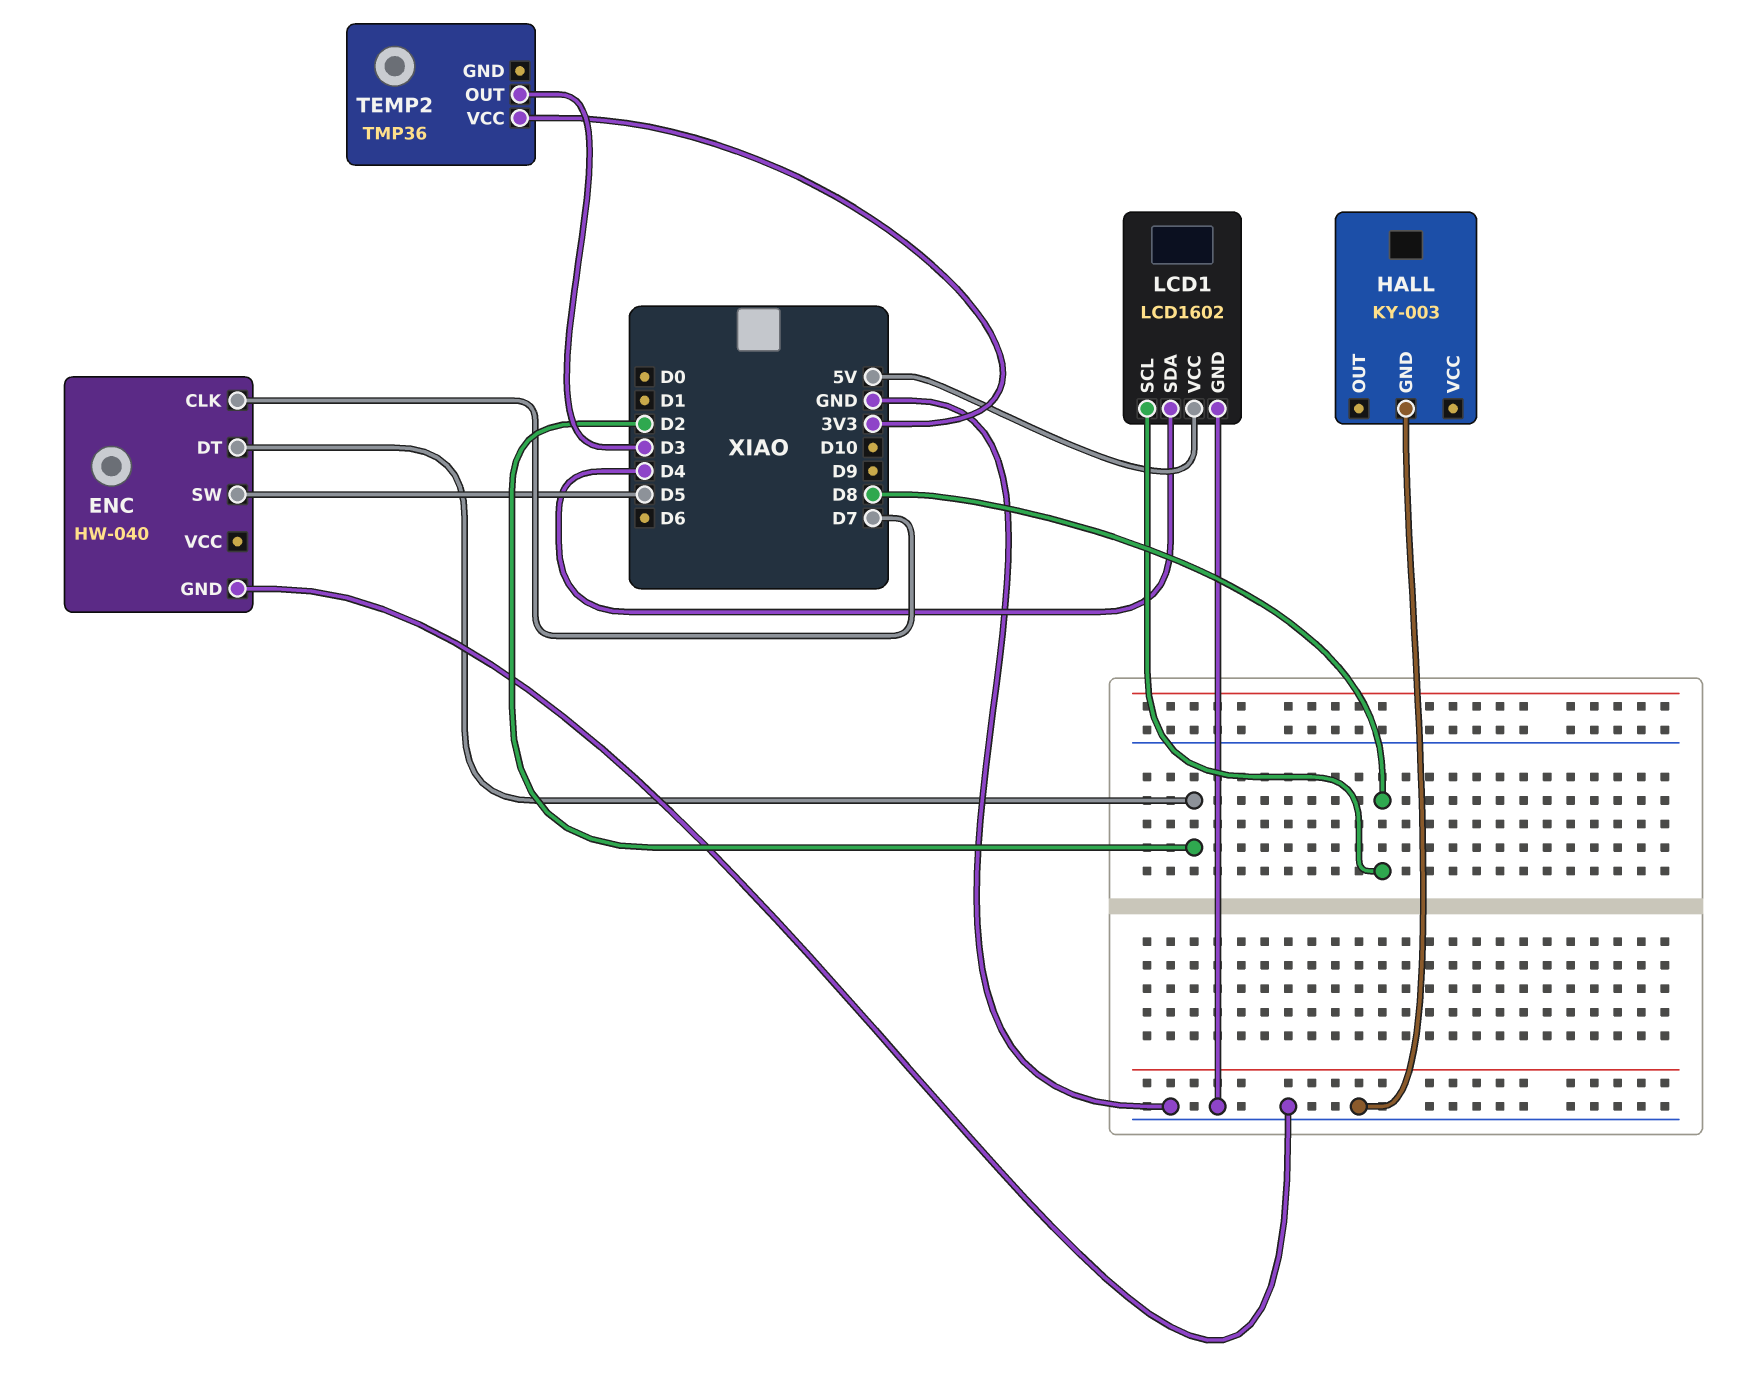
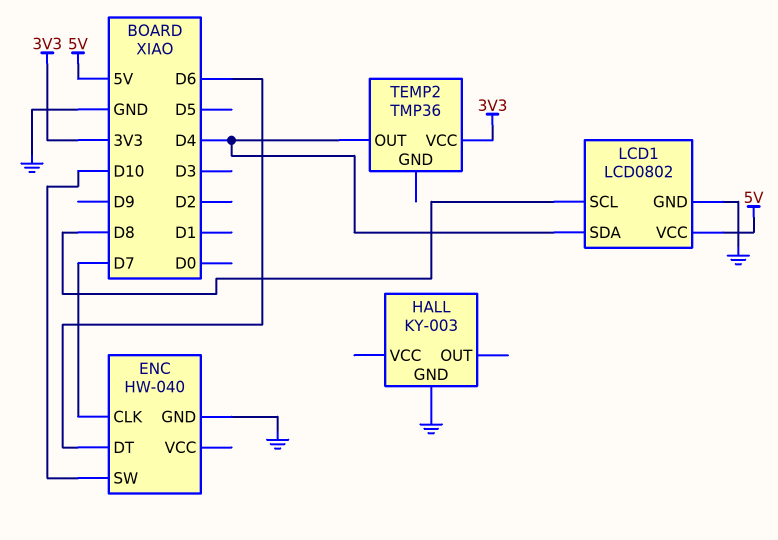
ENC pin DT: D2 -> D6
ENC pin SW: D5 -> D10
LCD1: LCD1602 -> LCD0802
TEMP2 pin OUT: D3 -> D4

